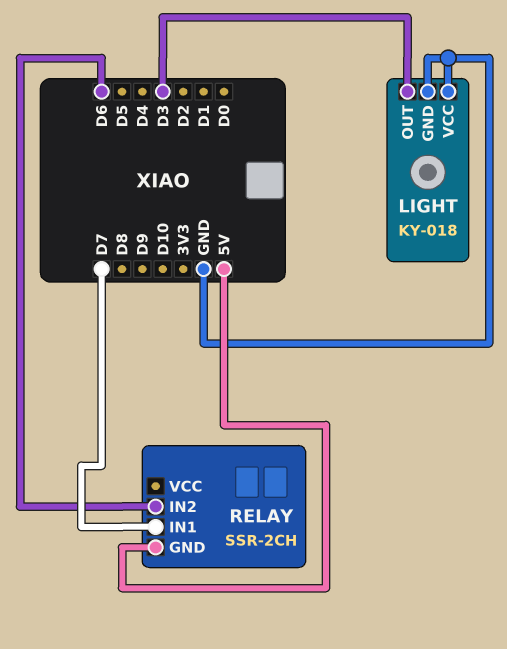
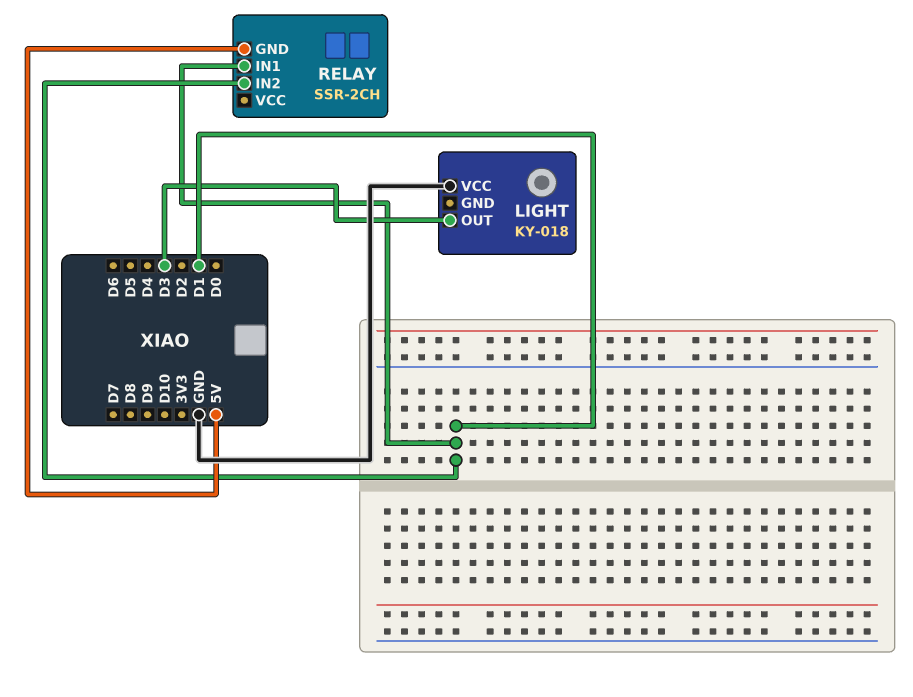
LIGHT pin GND: GND -> none
RELAY pin IN1: D7 -> D1
RELAY pin IN2: D6 -> D1

